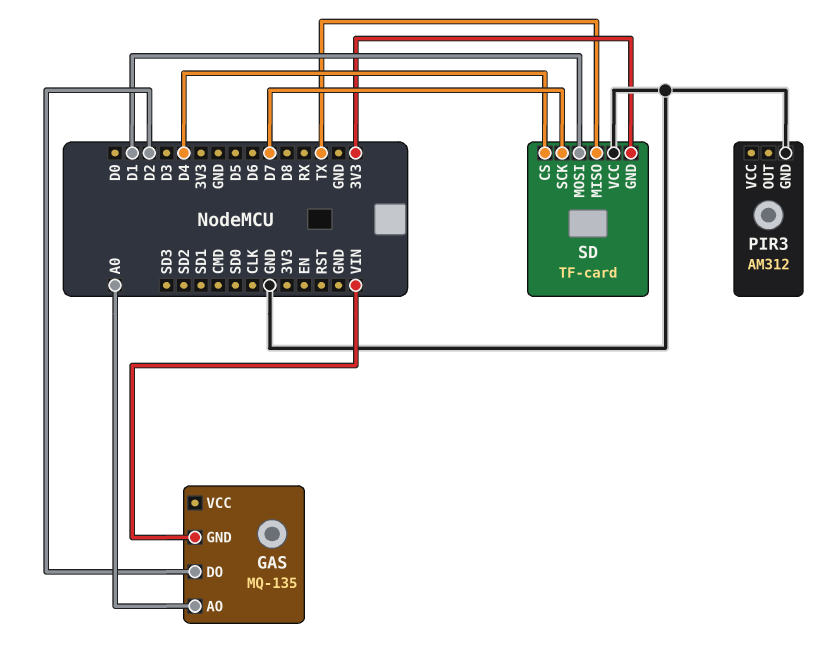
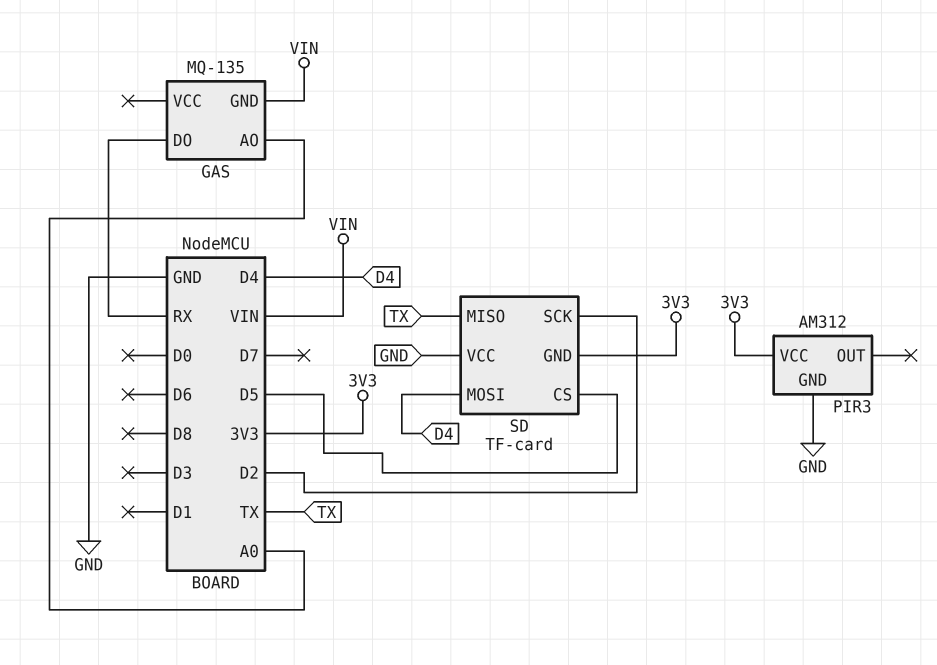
GAS pin DO: D2 -> RX
PIR3 pin VCC: none -> 3V3
SD pin CS: D4 -> D5
SD pin MOSI: D1 -> D4
SD pin SCK: D7 -> D2

